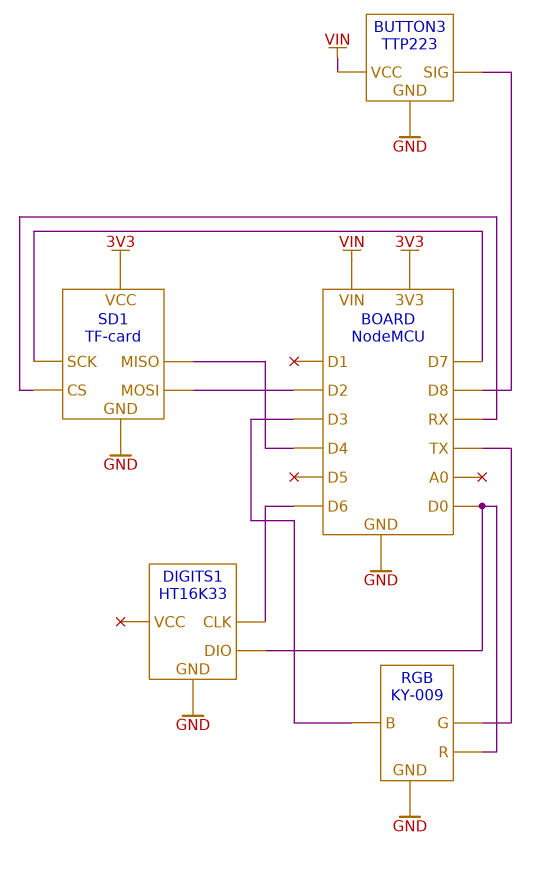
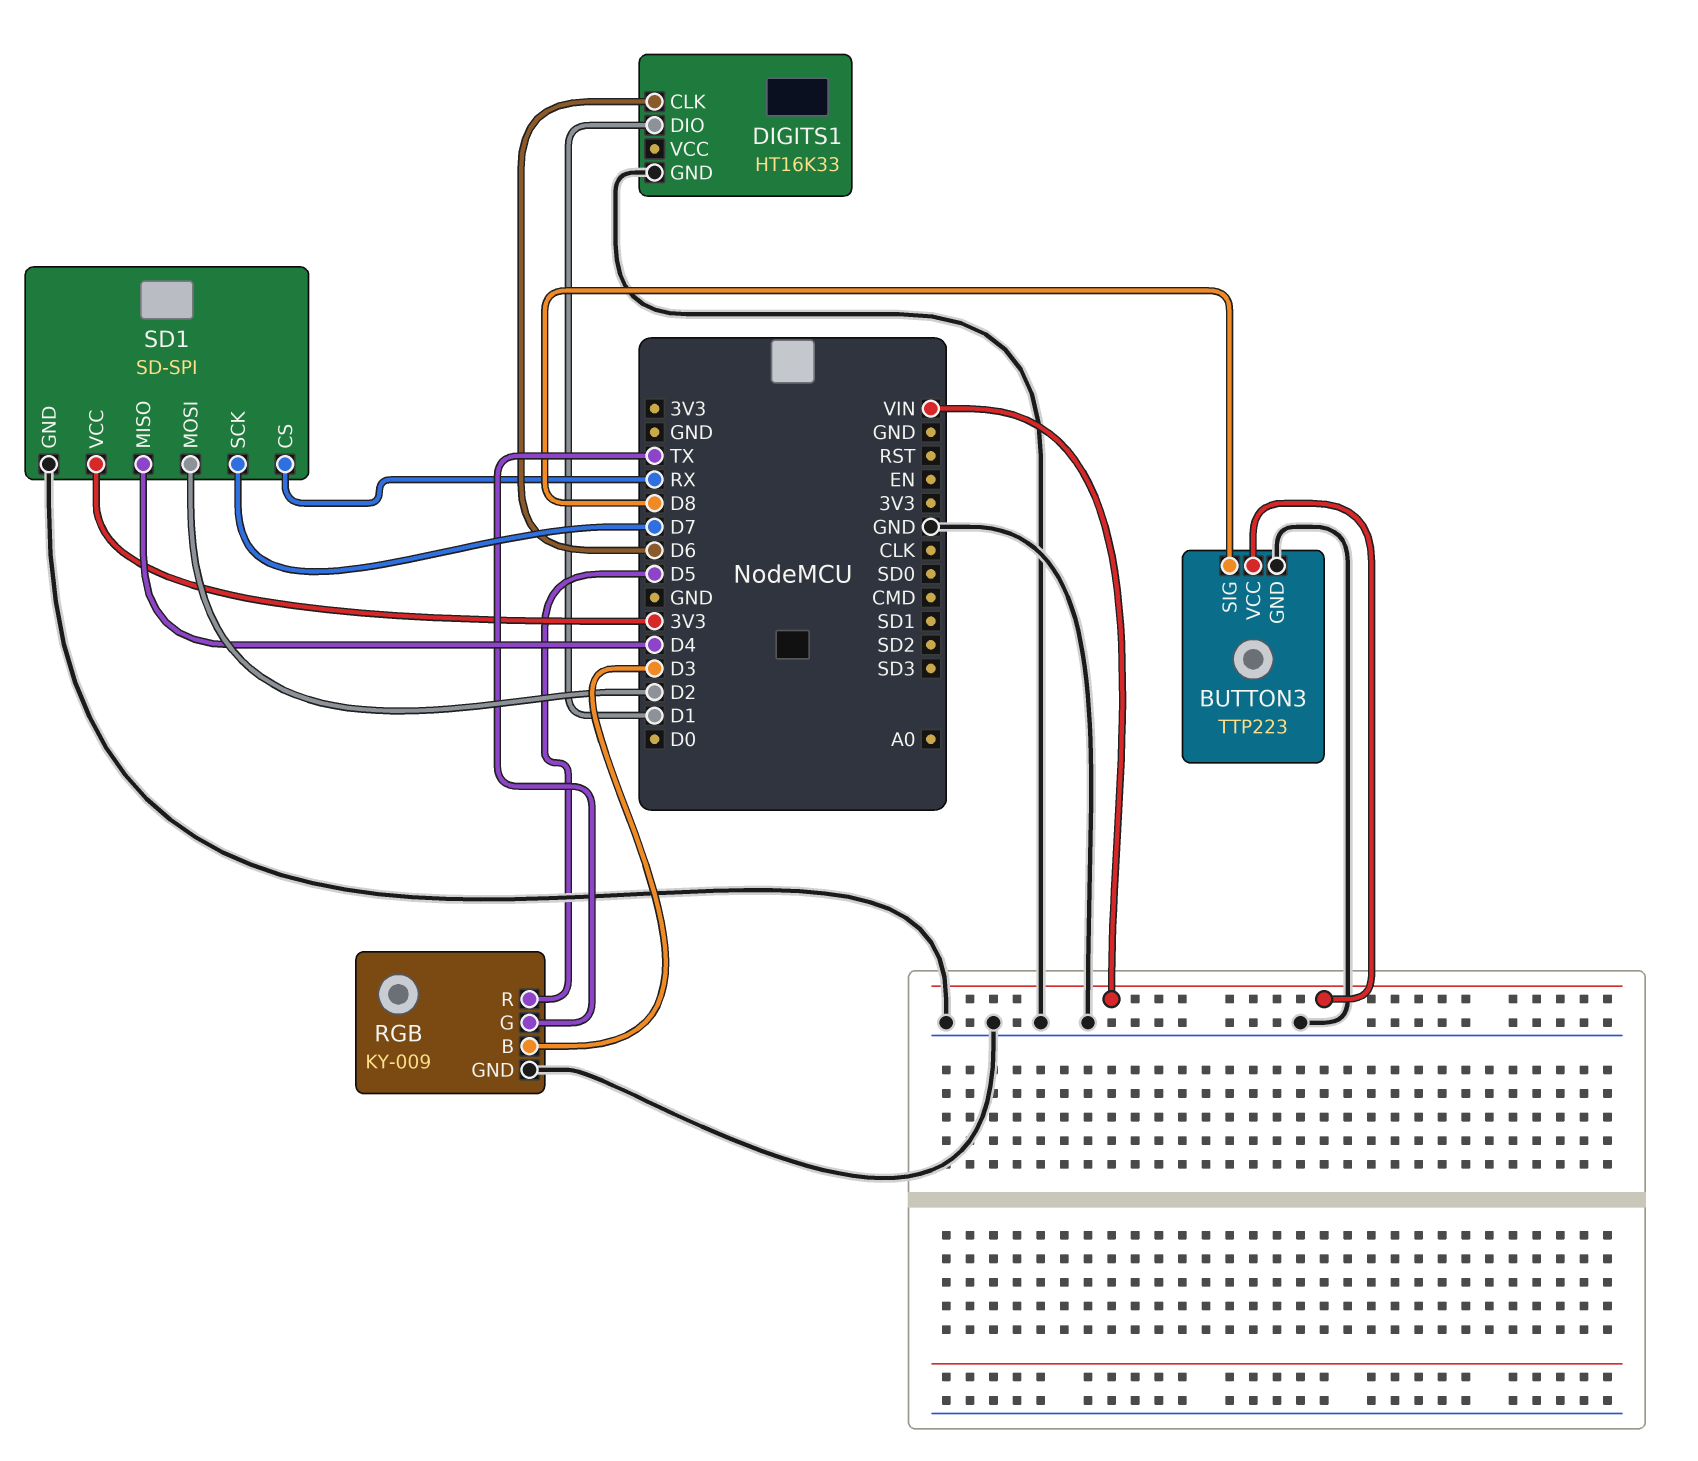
DIGITS1 pin DIO: D0 -> D1
RGB pin R: D0 -> D5
SD1: TF-card -> SD-SPI

